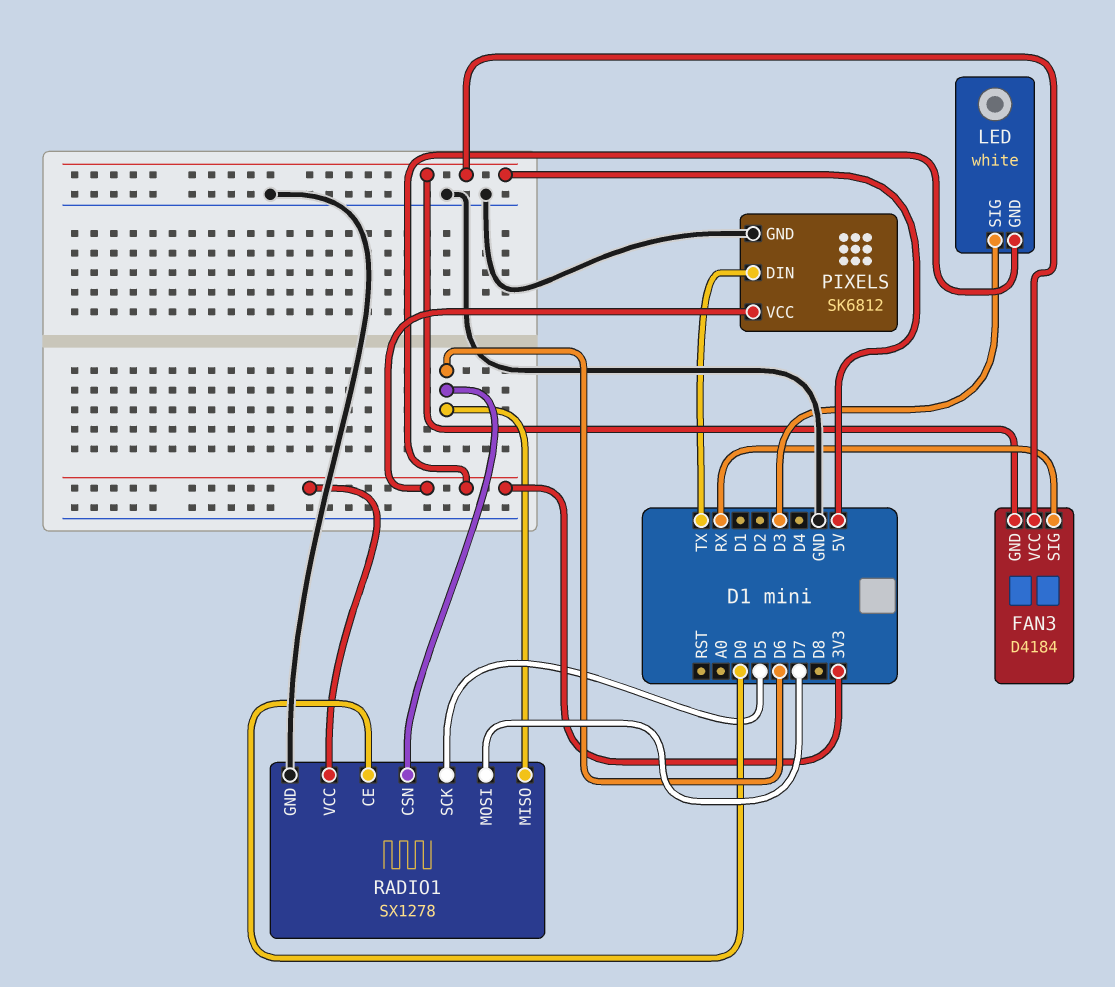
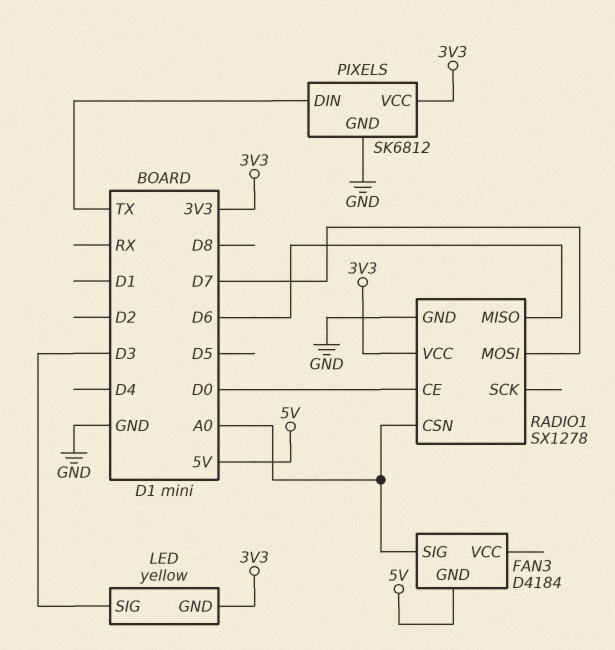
FAN3 pin SIG: RX -> A0
FAN3 pin VCC: 5V -> none
LED: white -> yellow
RADIO1 pin CSN: D6 -> A0
RADIO1 pin SCK: D5 -> none

